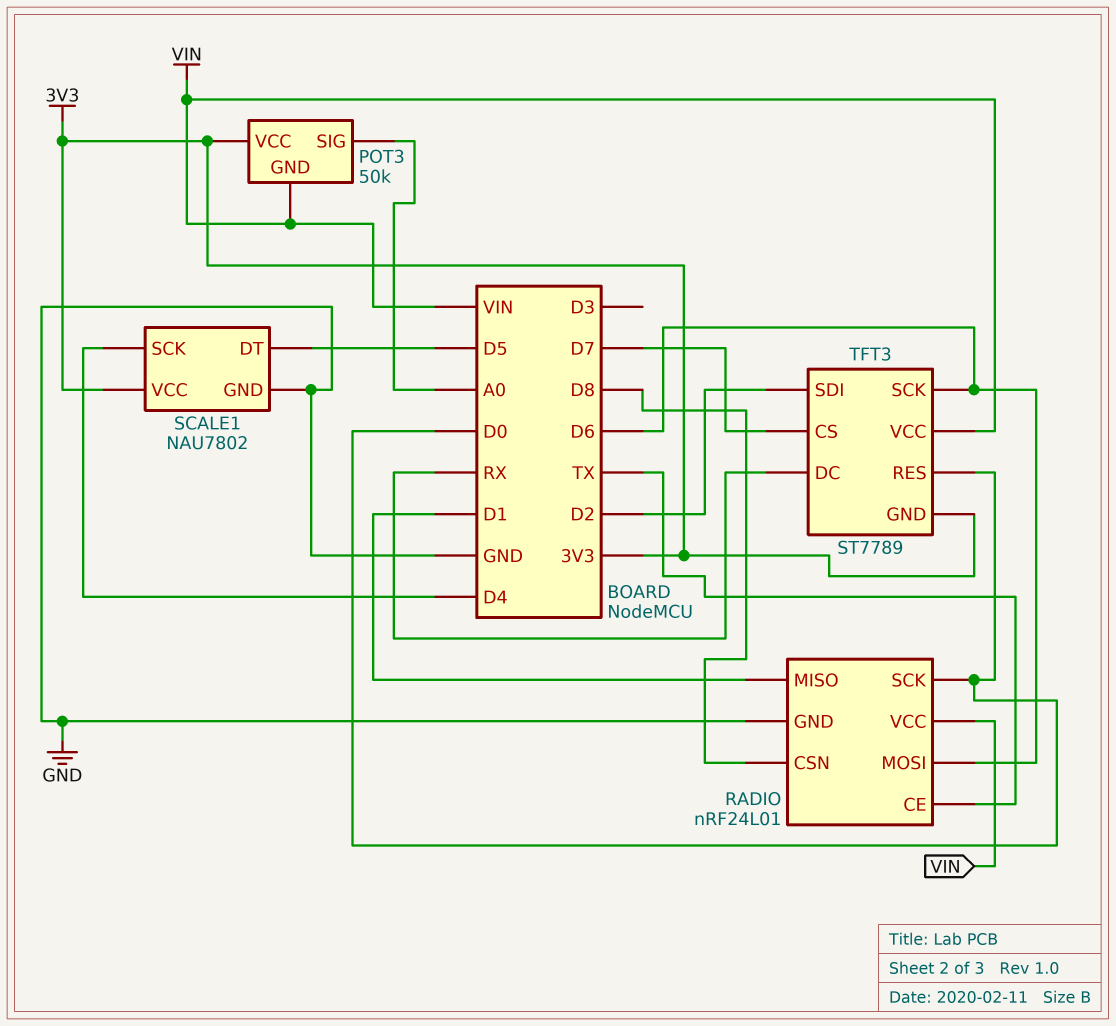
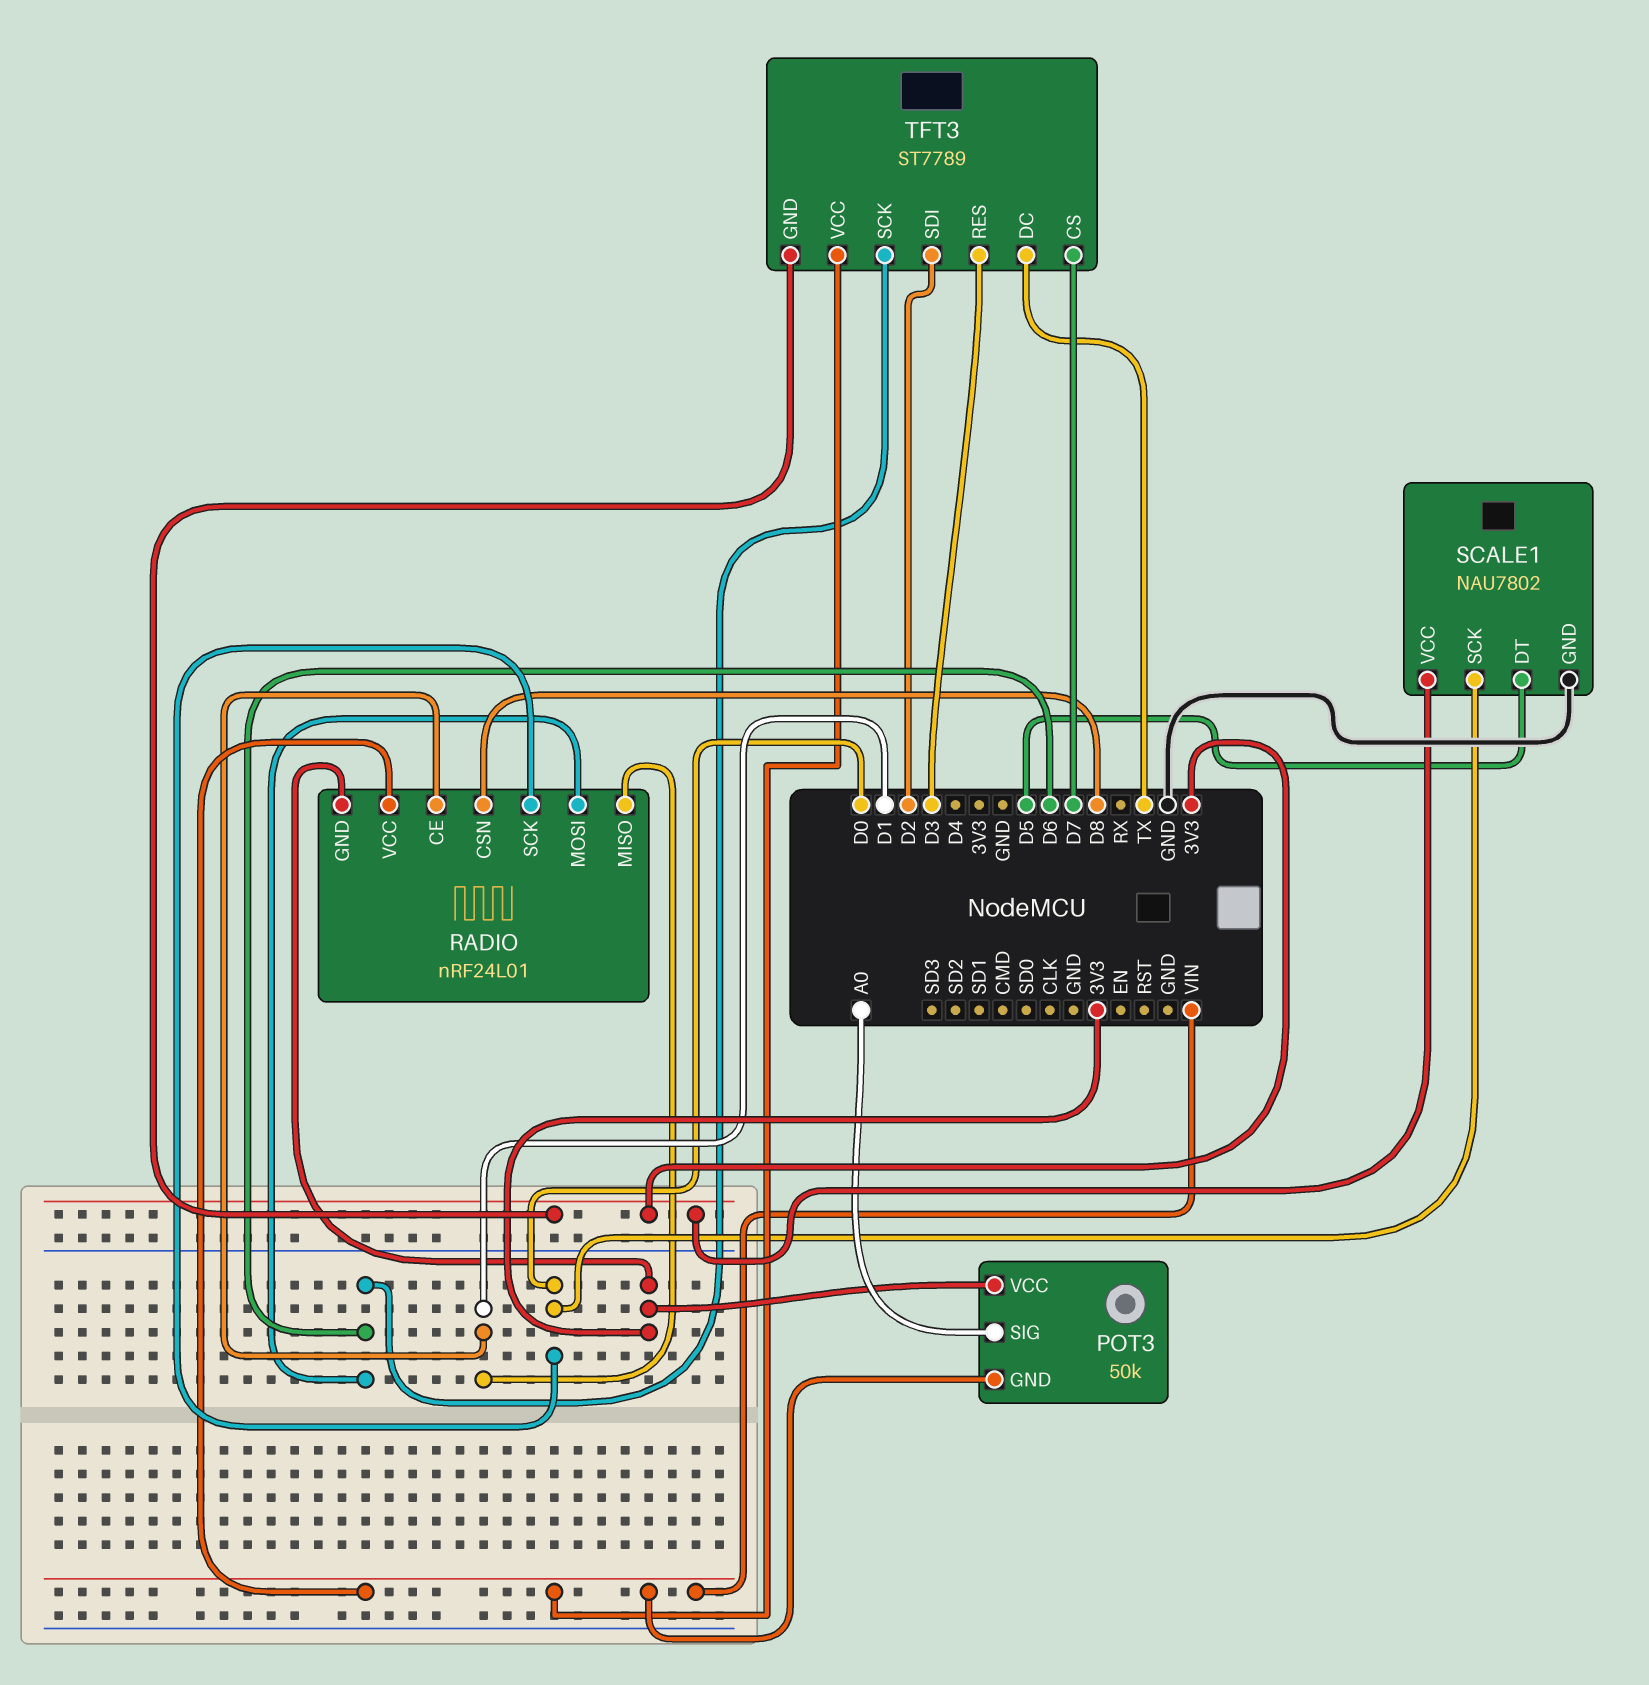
RADIO pin CE: TX -> D1
RADIO pin GND: GND -> 3V3
SCALE1 pin SCK: D4 -> D0
TFT3 pin DC: RX -> TX
TFT3 pin RES: D0 -> D3

